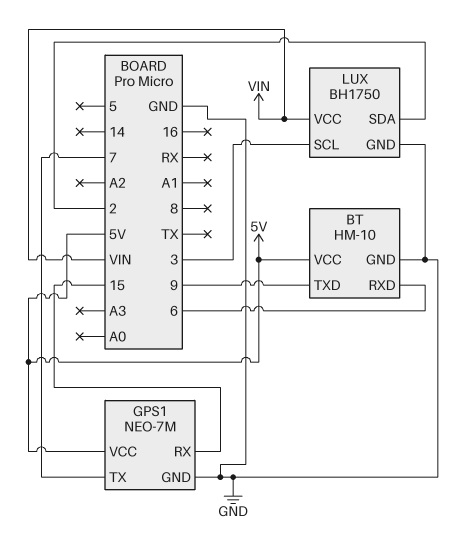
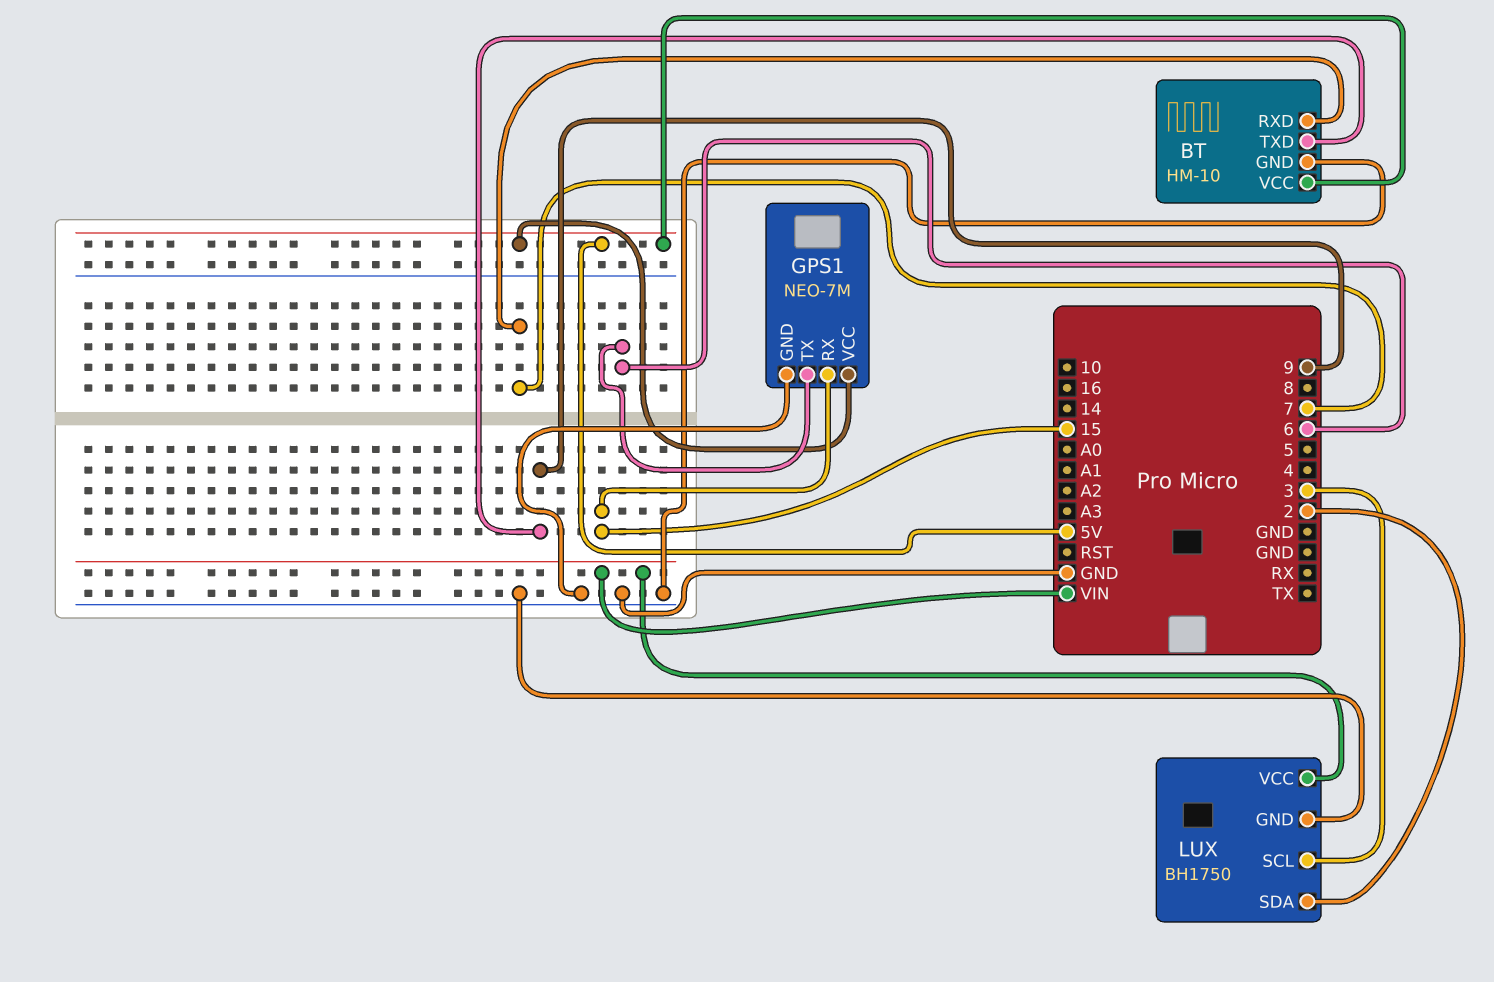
BT pin RXD: 6 -> 7
GPS1 pin TX: 7 -> 6

